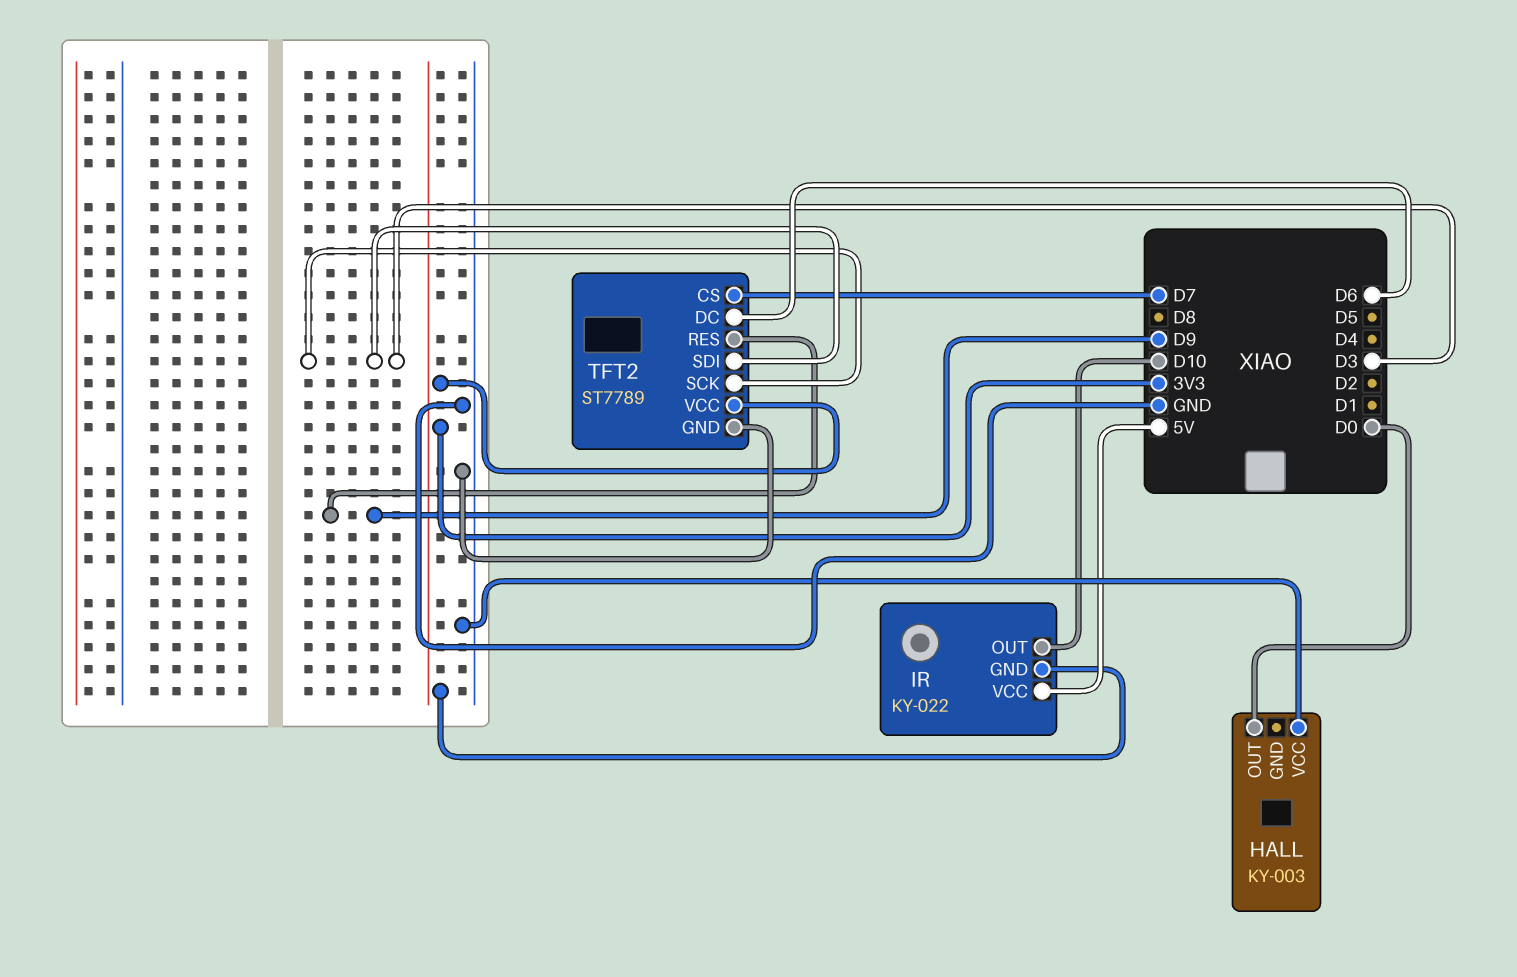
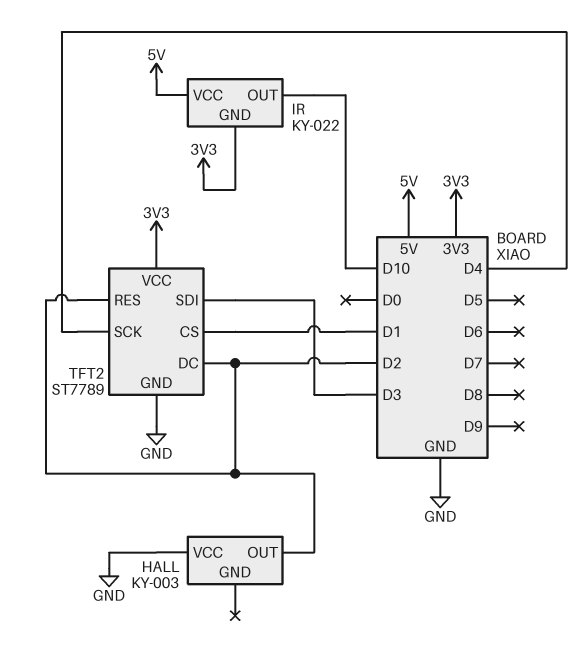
HALL pin OUT: D0 -> D2
TFT2 pin CS: D7 -> D1
TFT2 pin DC: D6 -> D2
TFT2 pin RES: D9 -> D2
TFT2 pin SCK: D3 -> D4

